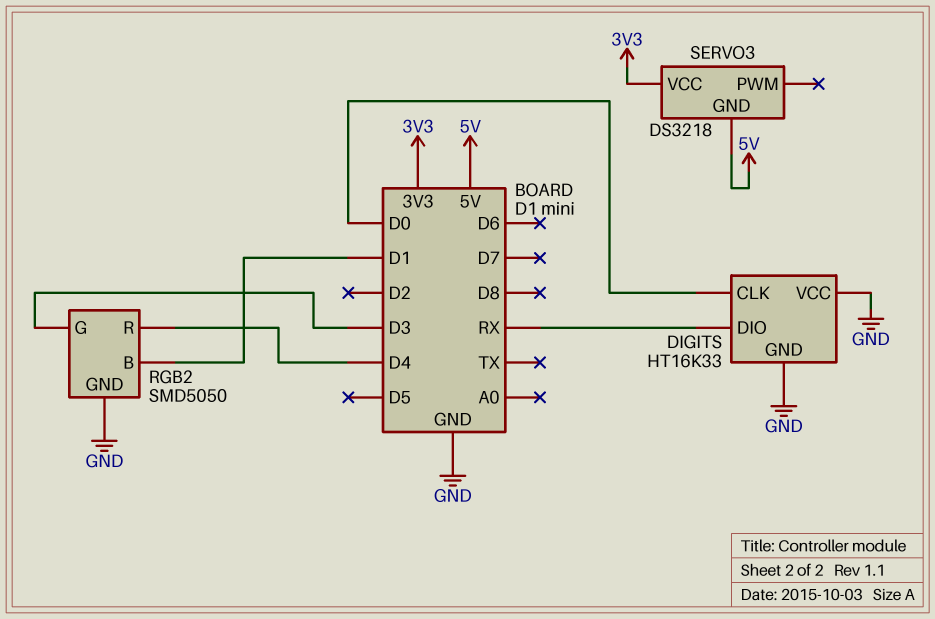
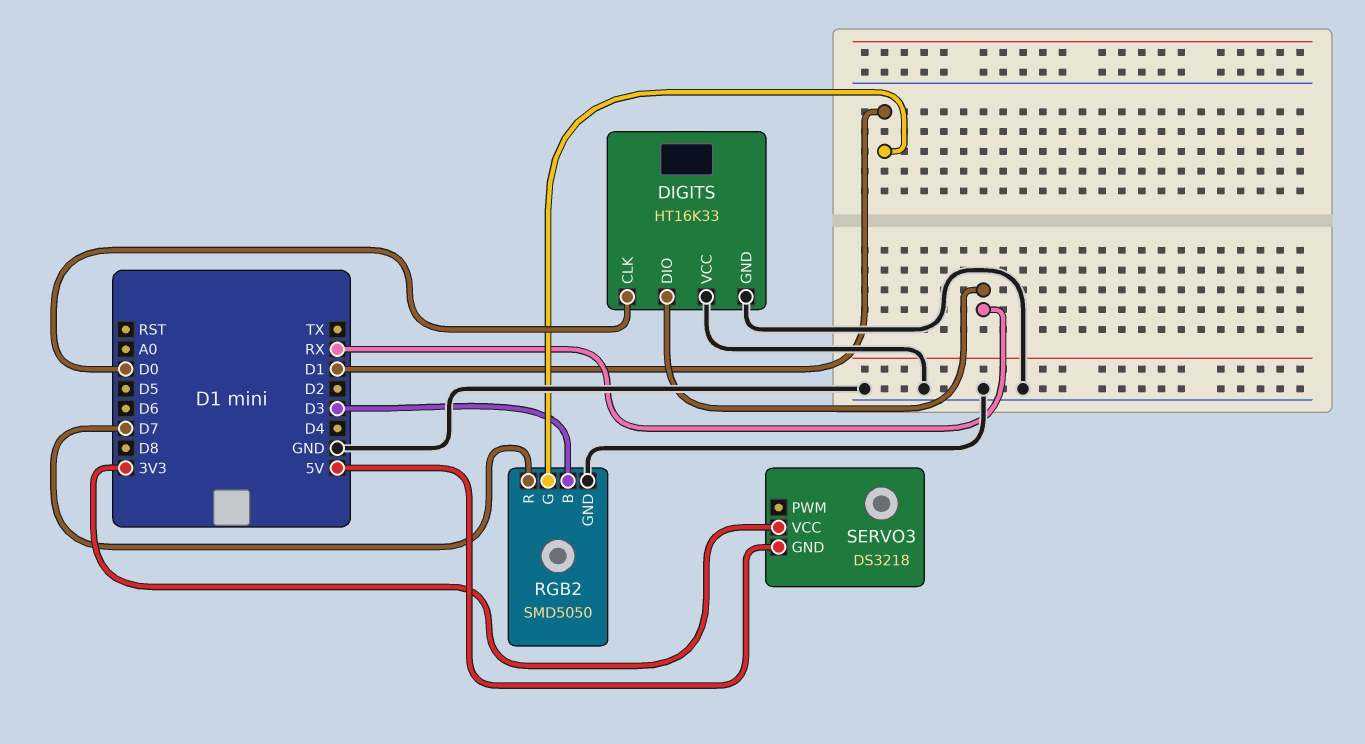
RGB2 pin B: D1 -> D3
RGB2 pin G: D3 -> D1
RGB2 pin R: D4 -> D7

